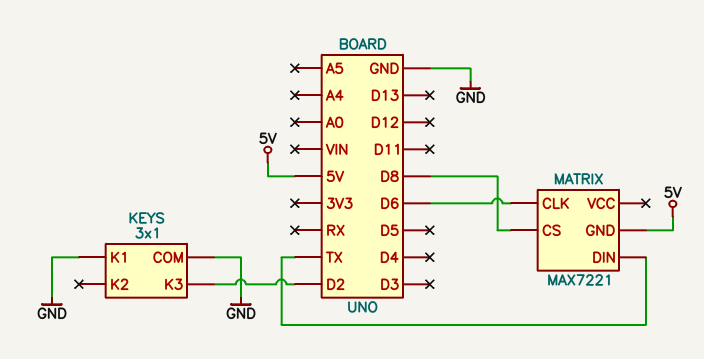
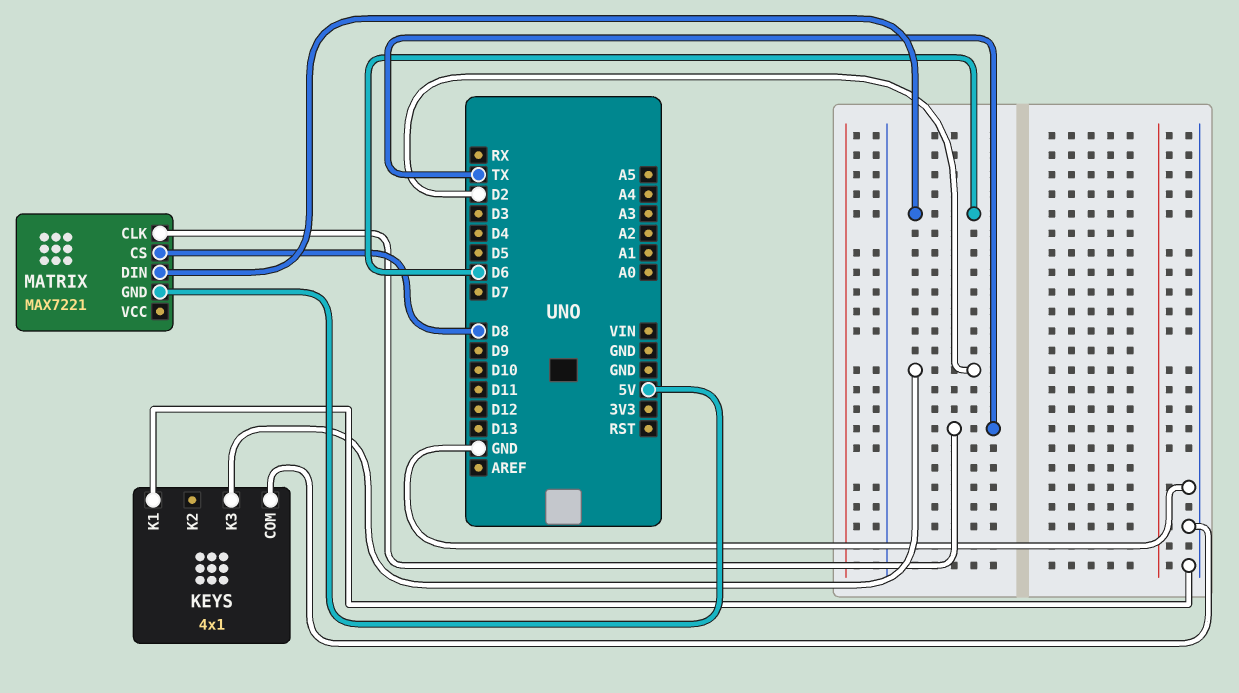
KEYS: 3x1 -> 4x1
MATRIX pin CLK: D6 -> TX
MATRIX pin DIN: TX -> D6

